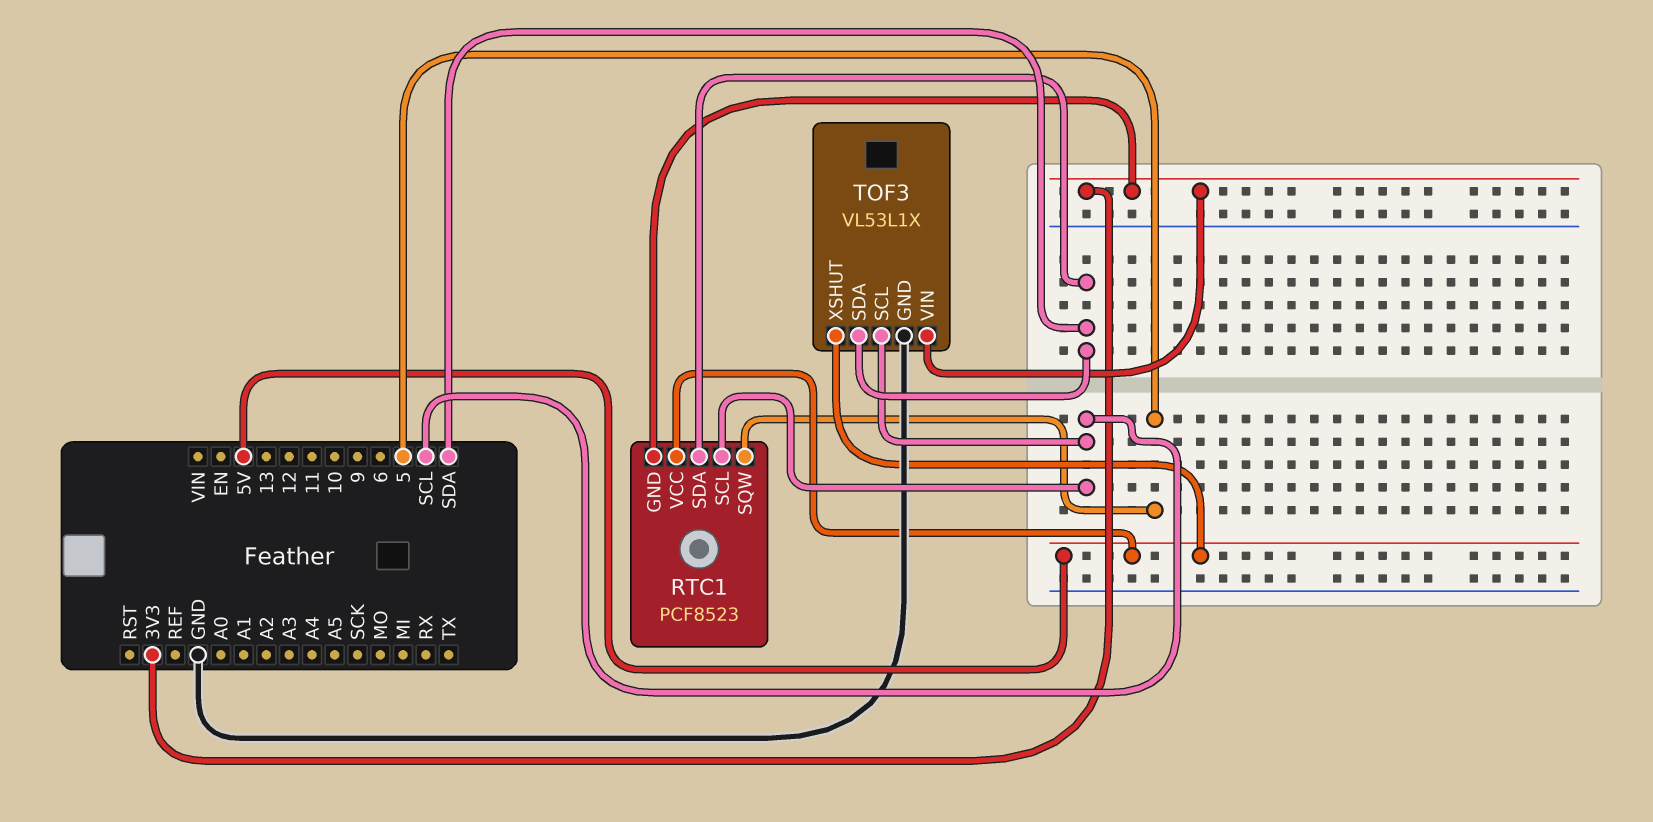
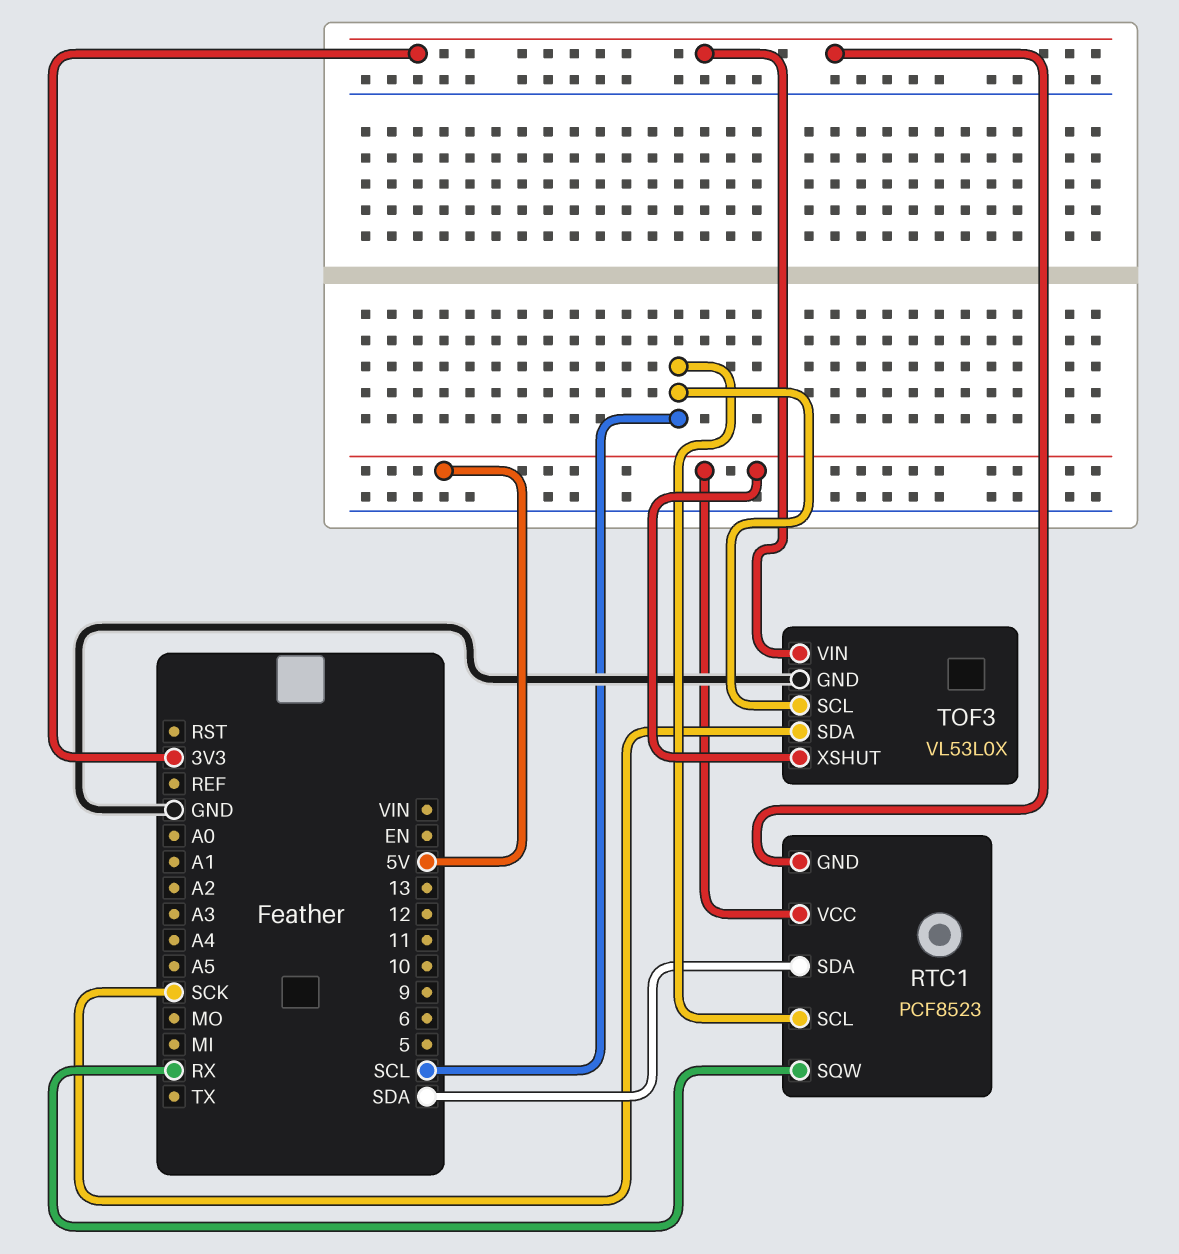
RTC1 pin SQW: 5 -> RX
TOF3: VL53L1X -> VL53L0X
TOF3 pin SDA: SDA -> SCK

